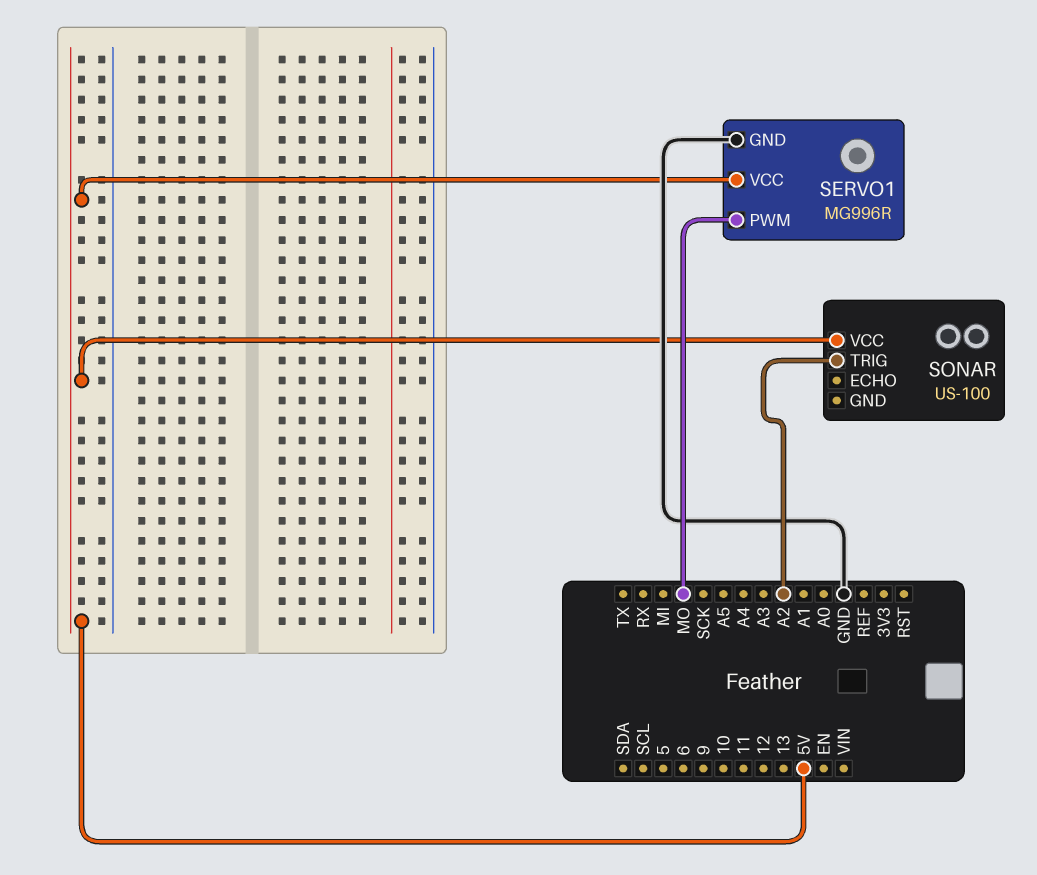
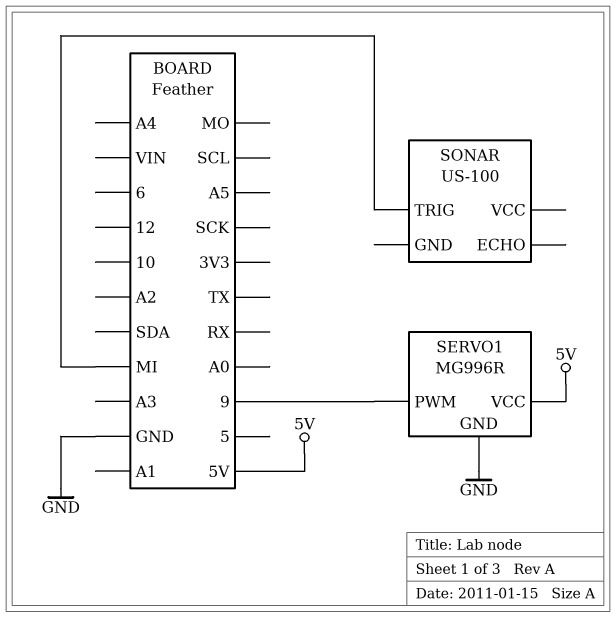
SERVO1 pin PWM: MO -> 9
SONAR pin TRIG: A2 -> MI
SONAR pin VCC: 5V -> none

